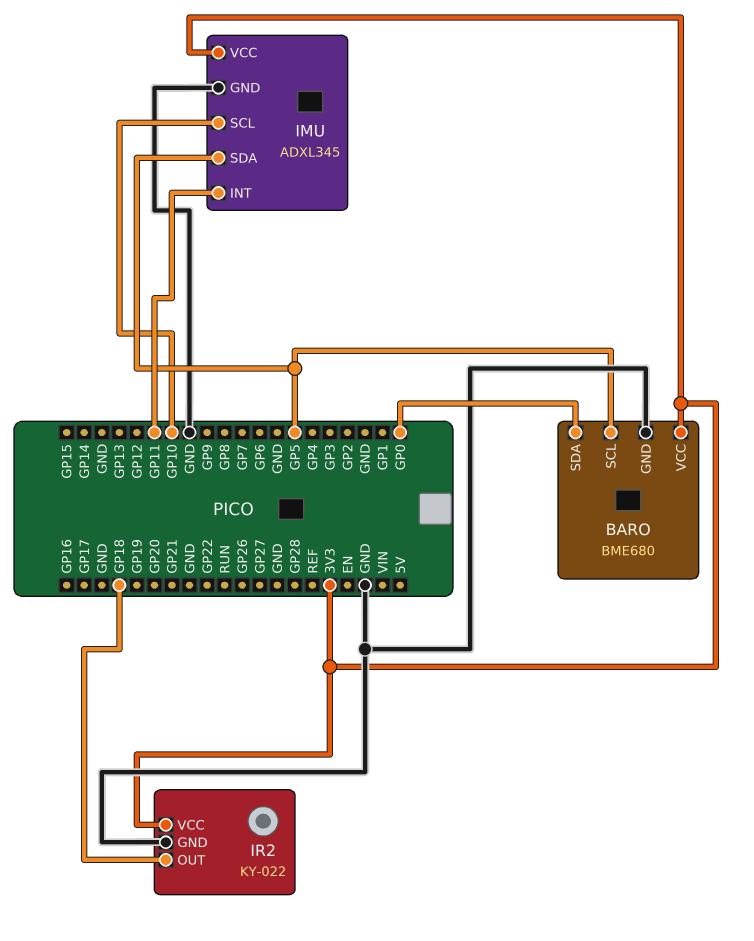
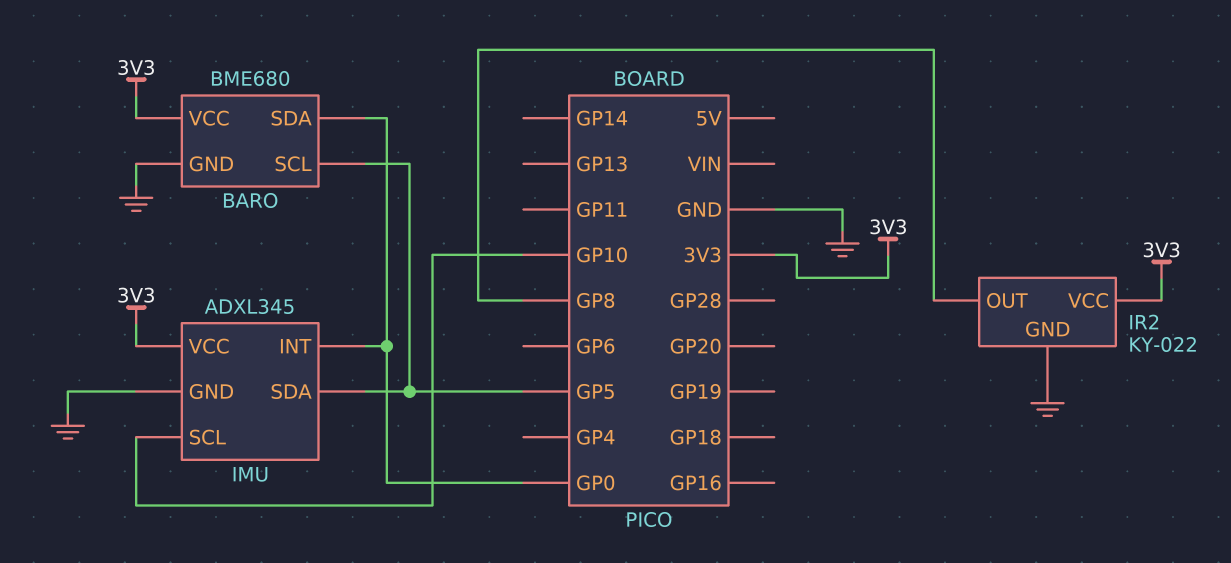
IMU pin INT: GP11 -> GP0
IR2 pin OUT: GP18 -> GP8

